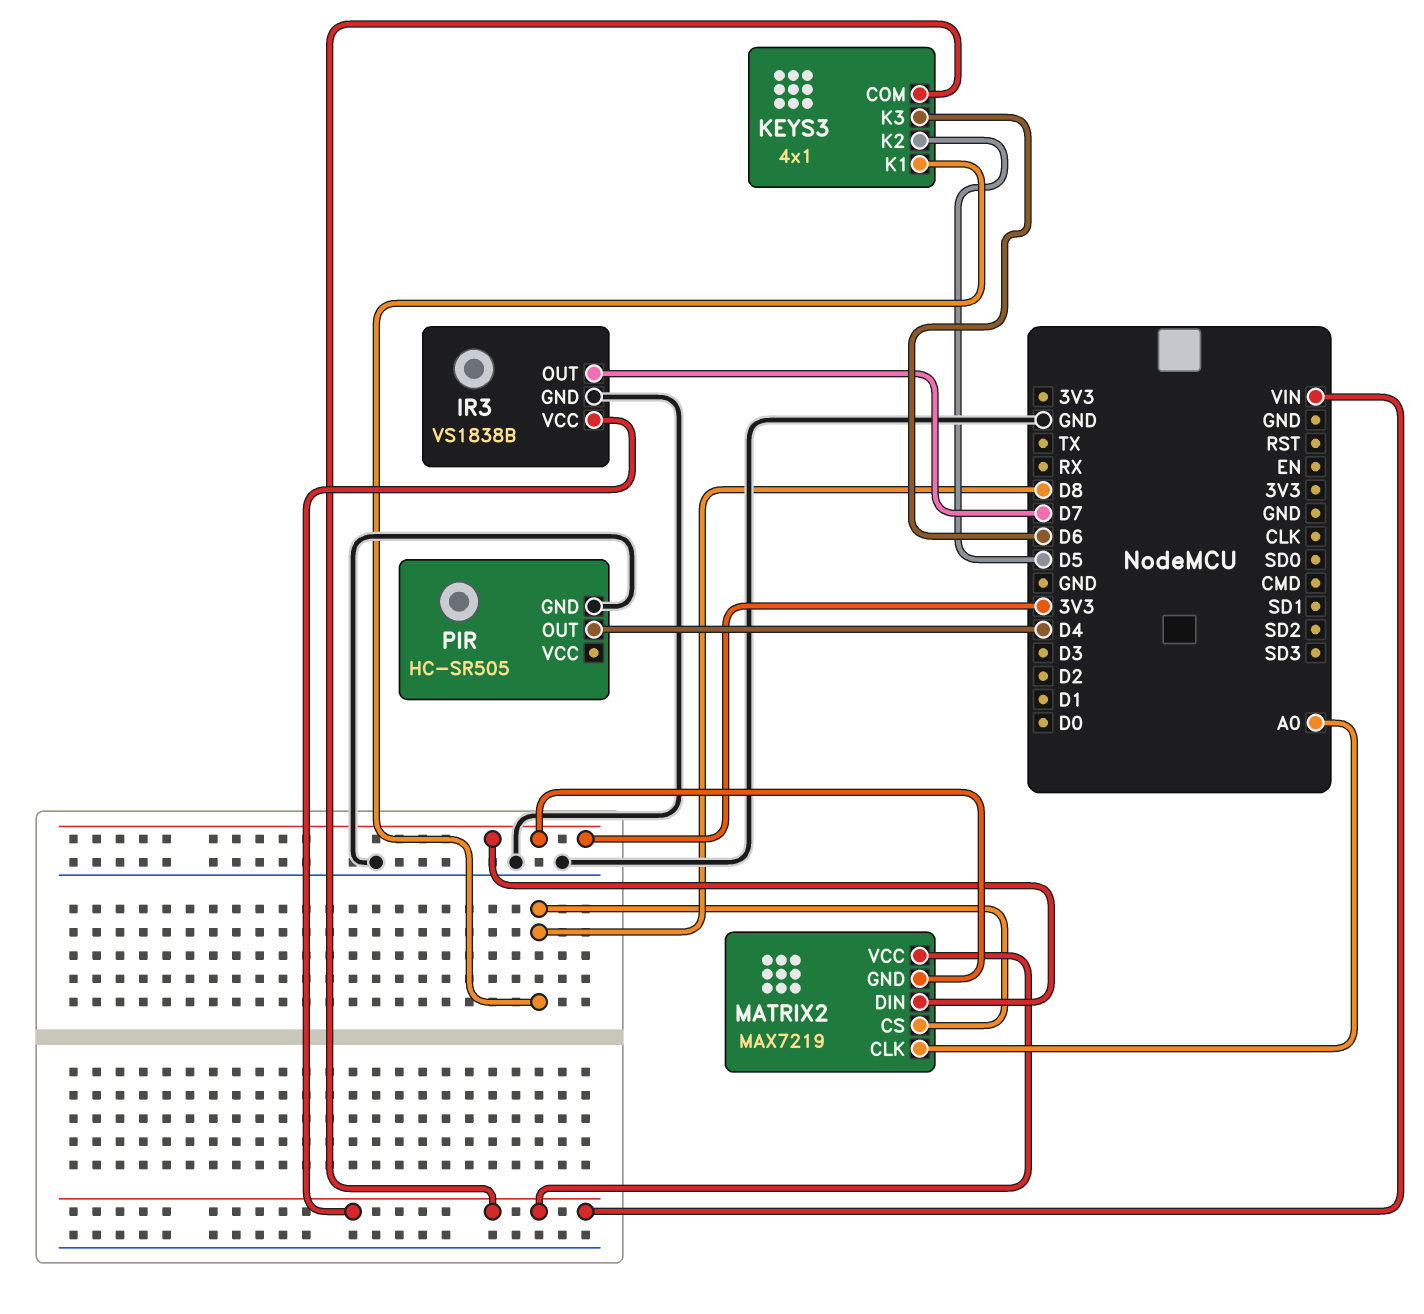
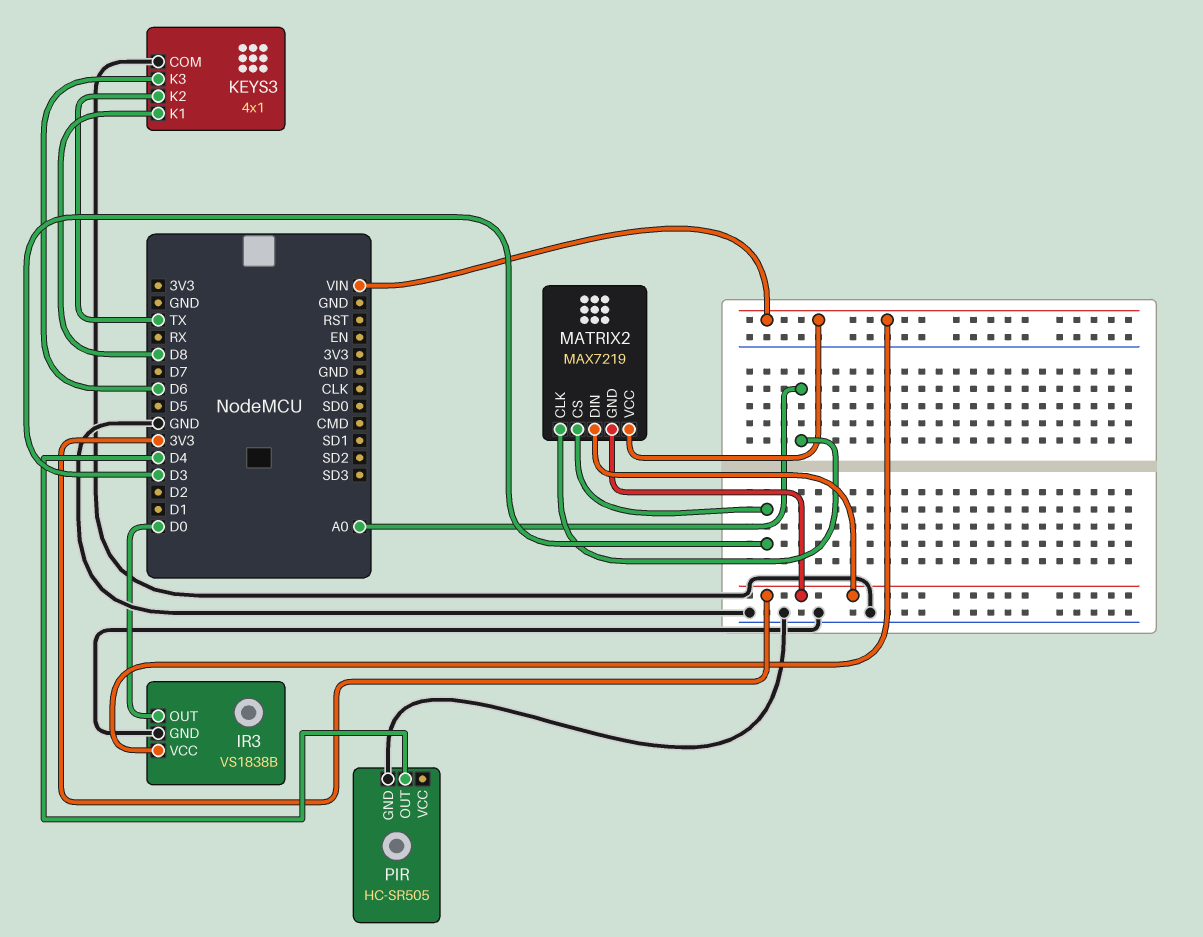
IR3 pin OUT: D7 -> D0
KEYS3 pin COM: VIN -> GND
KEYS3 pin K2: D5 -> TX
MATRIX2 pin CS: D8 -> D3

